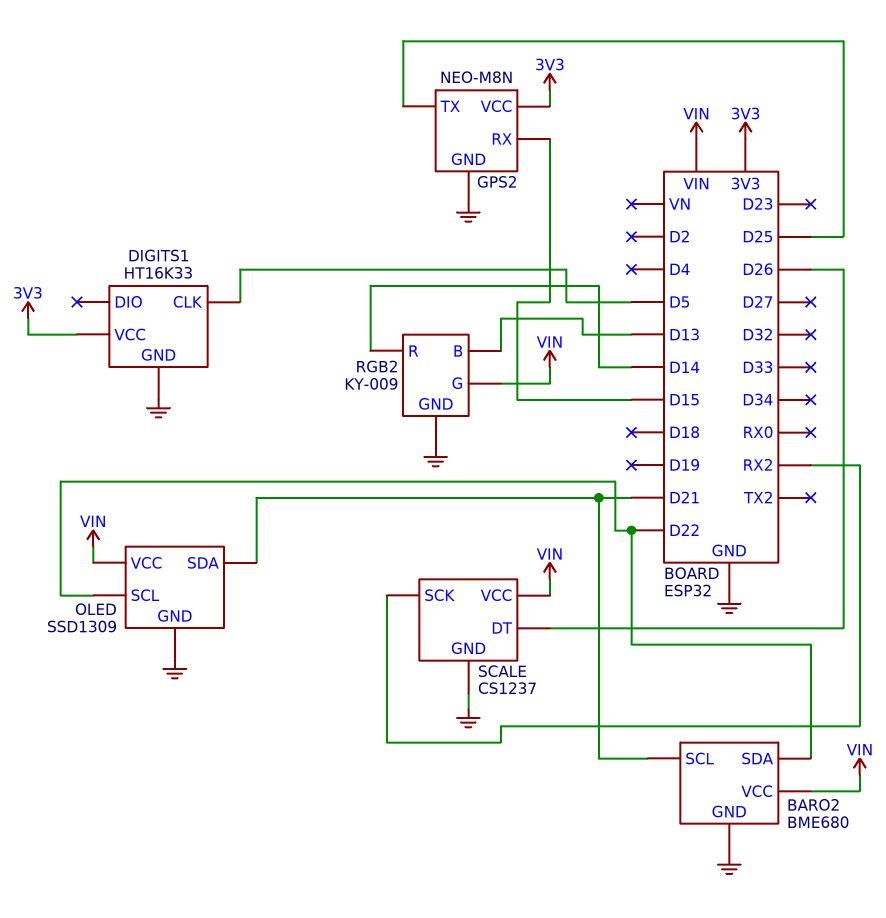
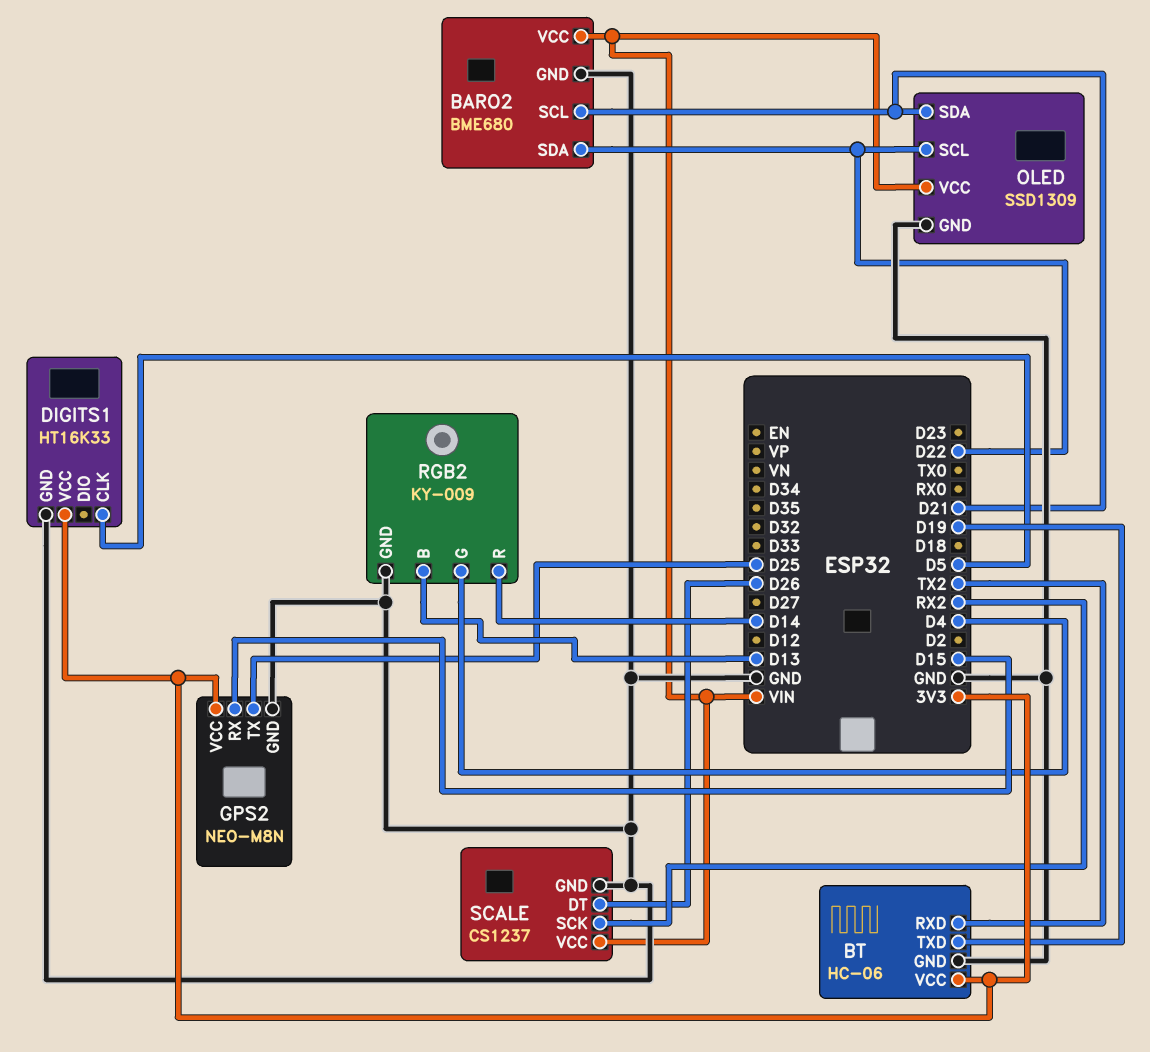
BT: none -> HC-06
BT pin GND: none -> GND
BT pin RXD: none -> TX2
BT pin TXD: none -> D19
BT pin VCC: none -> 3V3
RGB2 pin G: VIN -> D4

